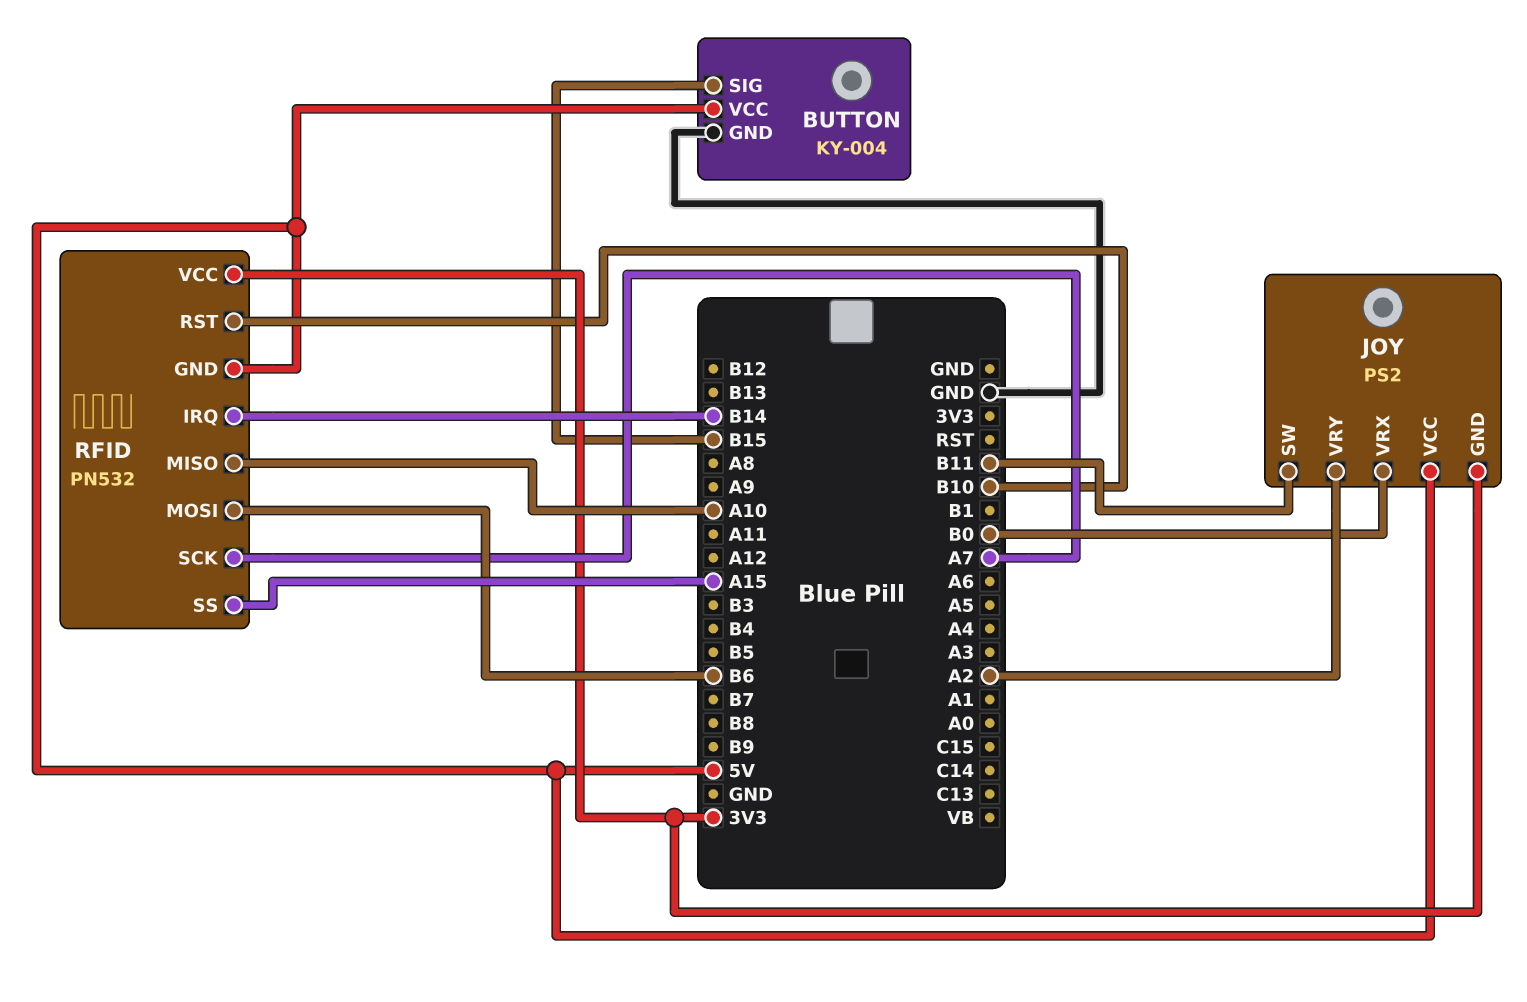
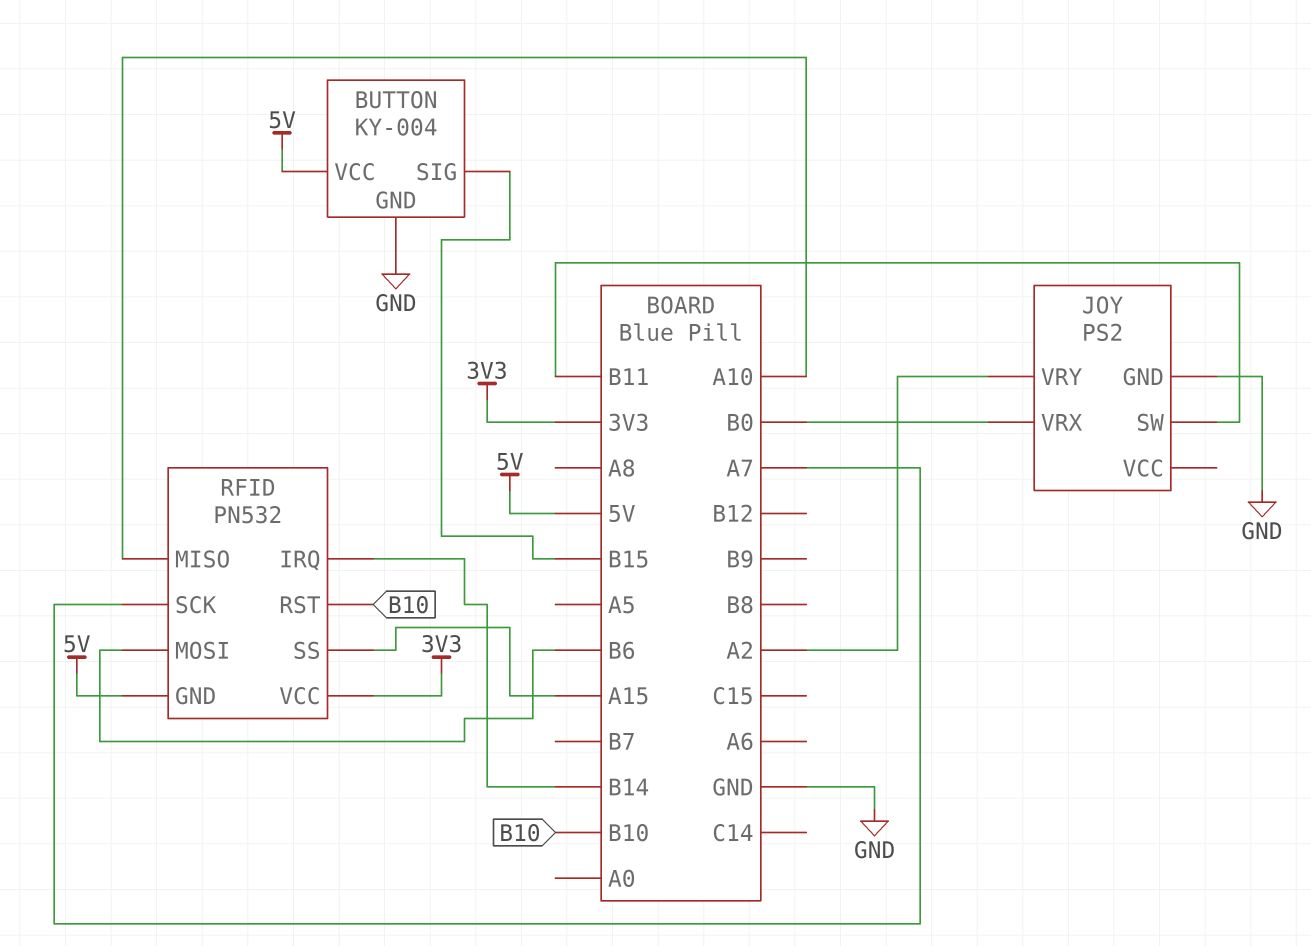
JOY pin GND: 3V3 -> GND
JOY pin VCC: 5V -> none

